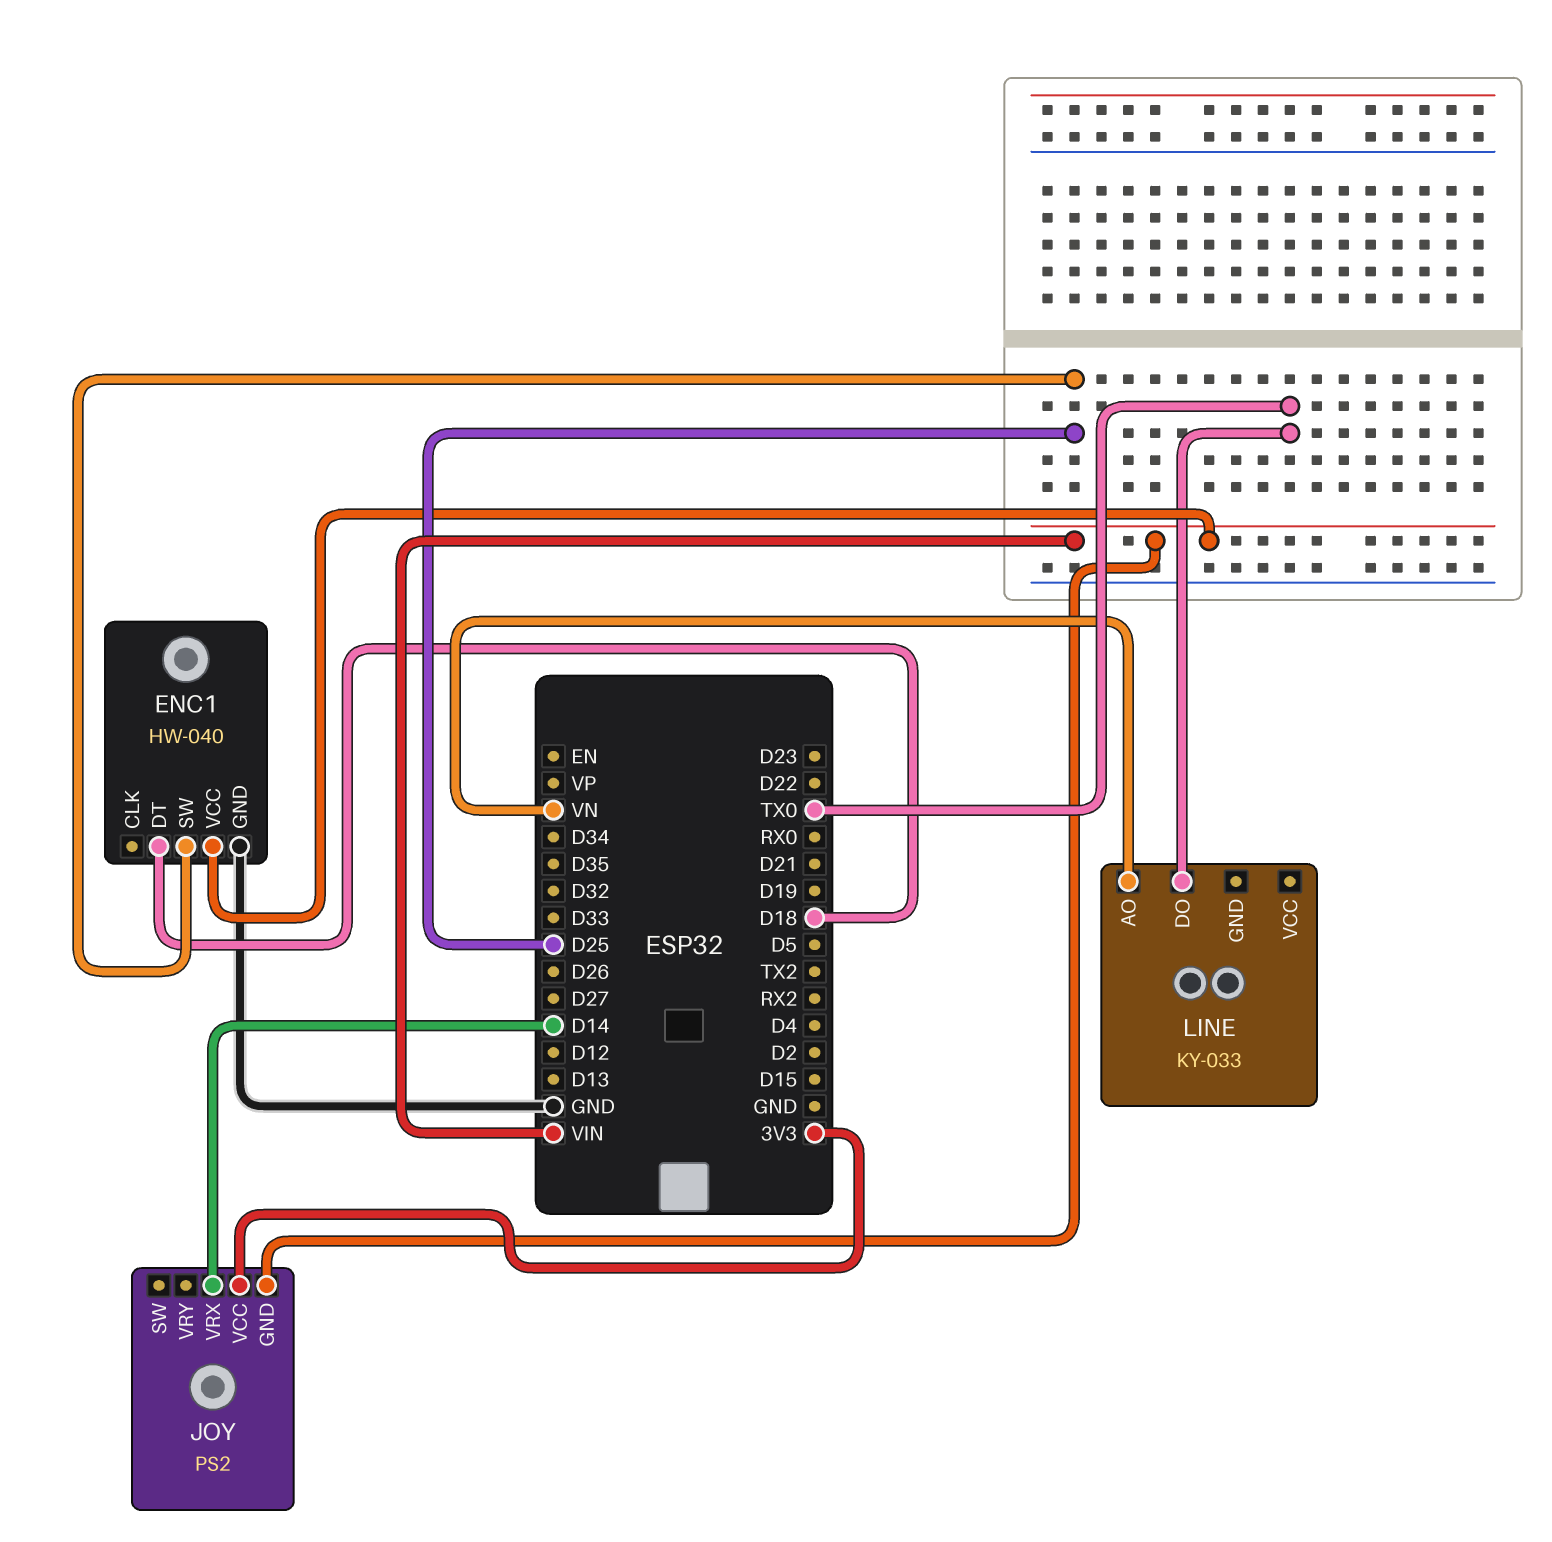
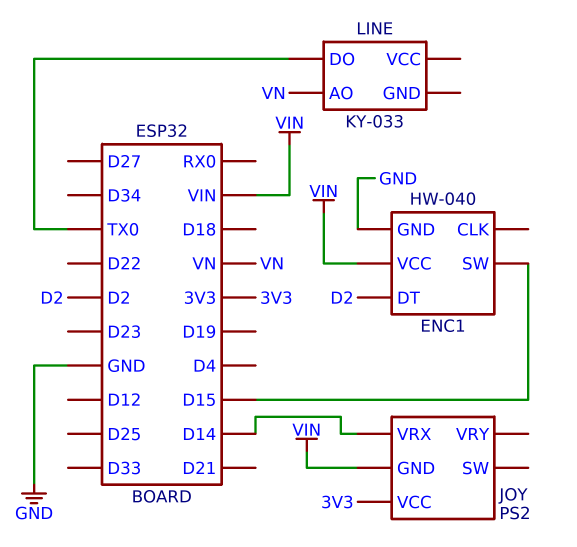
ENC1 pin DT: D18 -> D2
ENC1 pin SW: D25 -> D15

